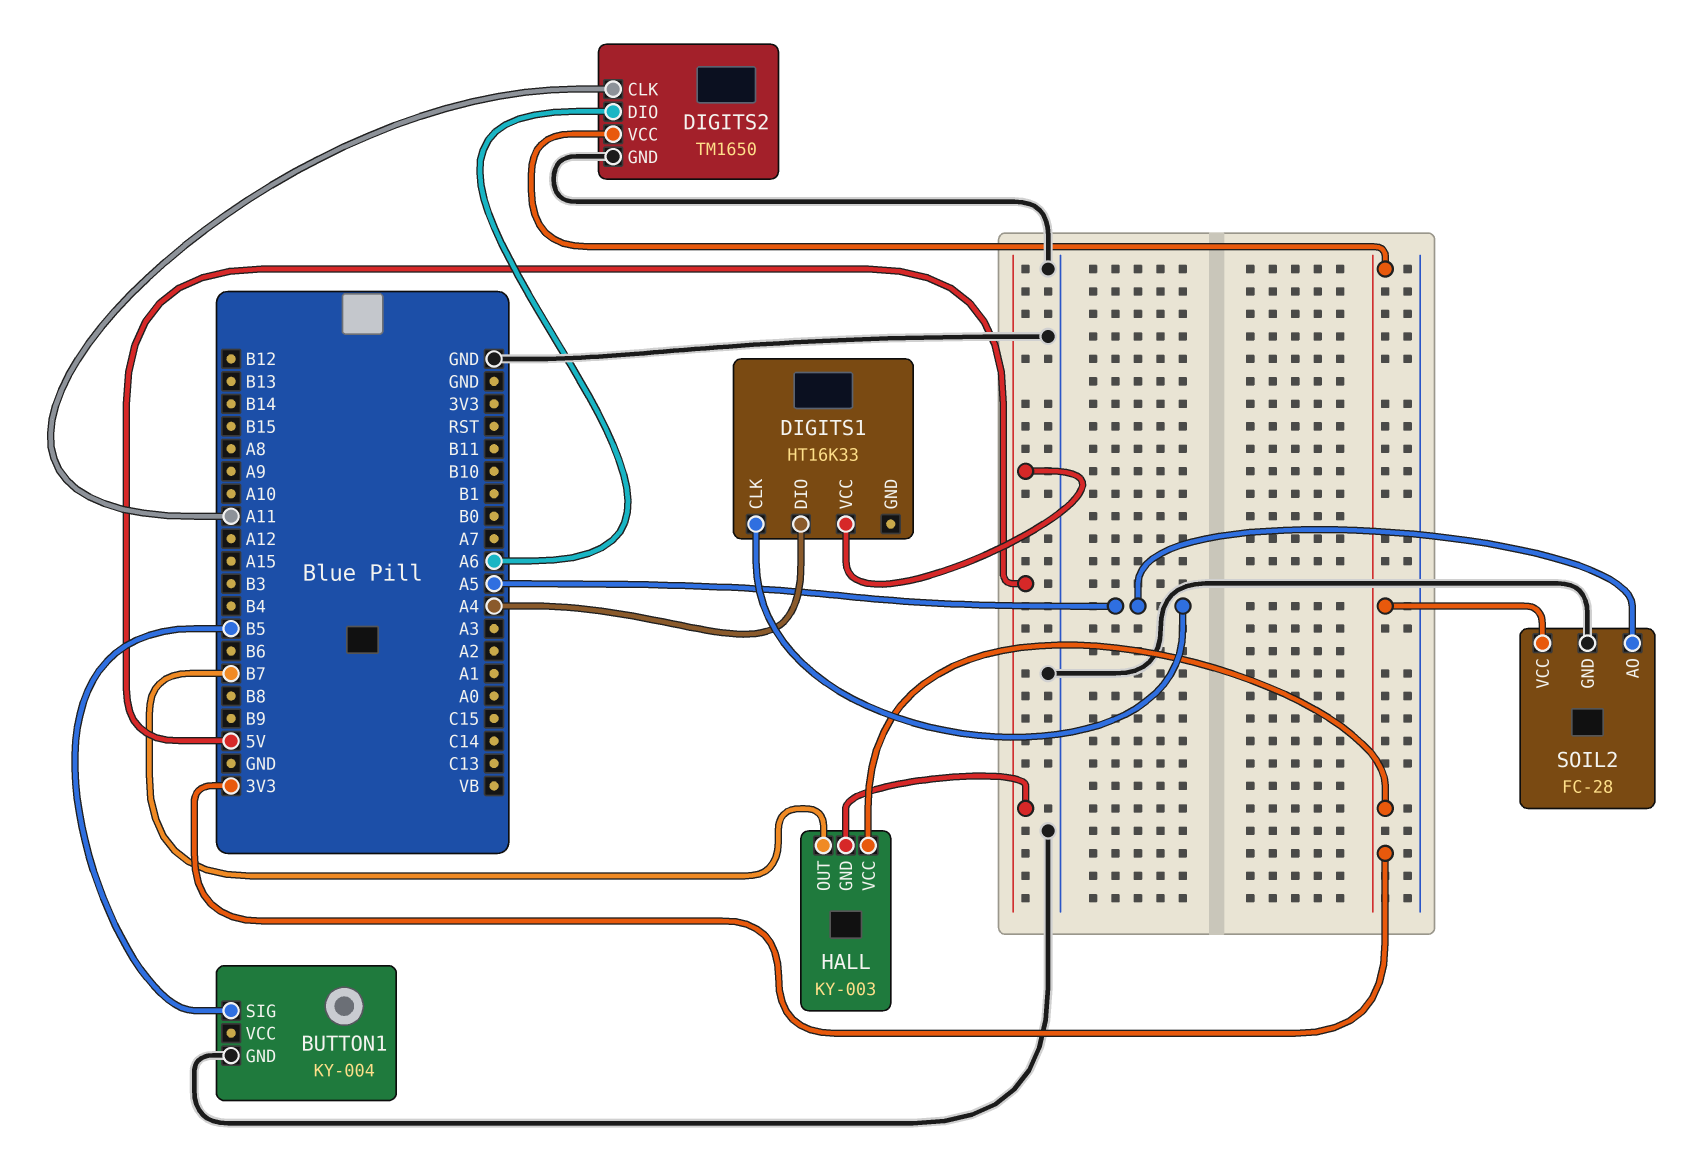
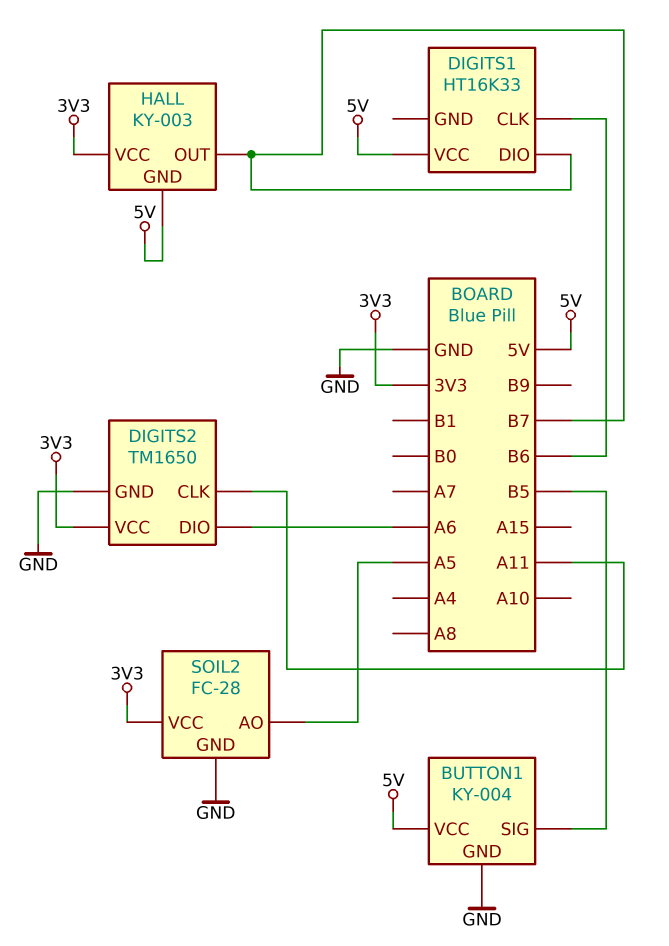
BUTTON1 pin VCC: none -> 5V
DIGITS1 pin CLK: A5 -> B6
DIGITS1 pin DIO: A4 -> B7

